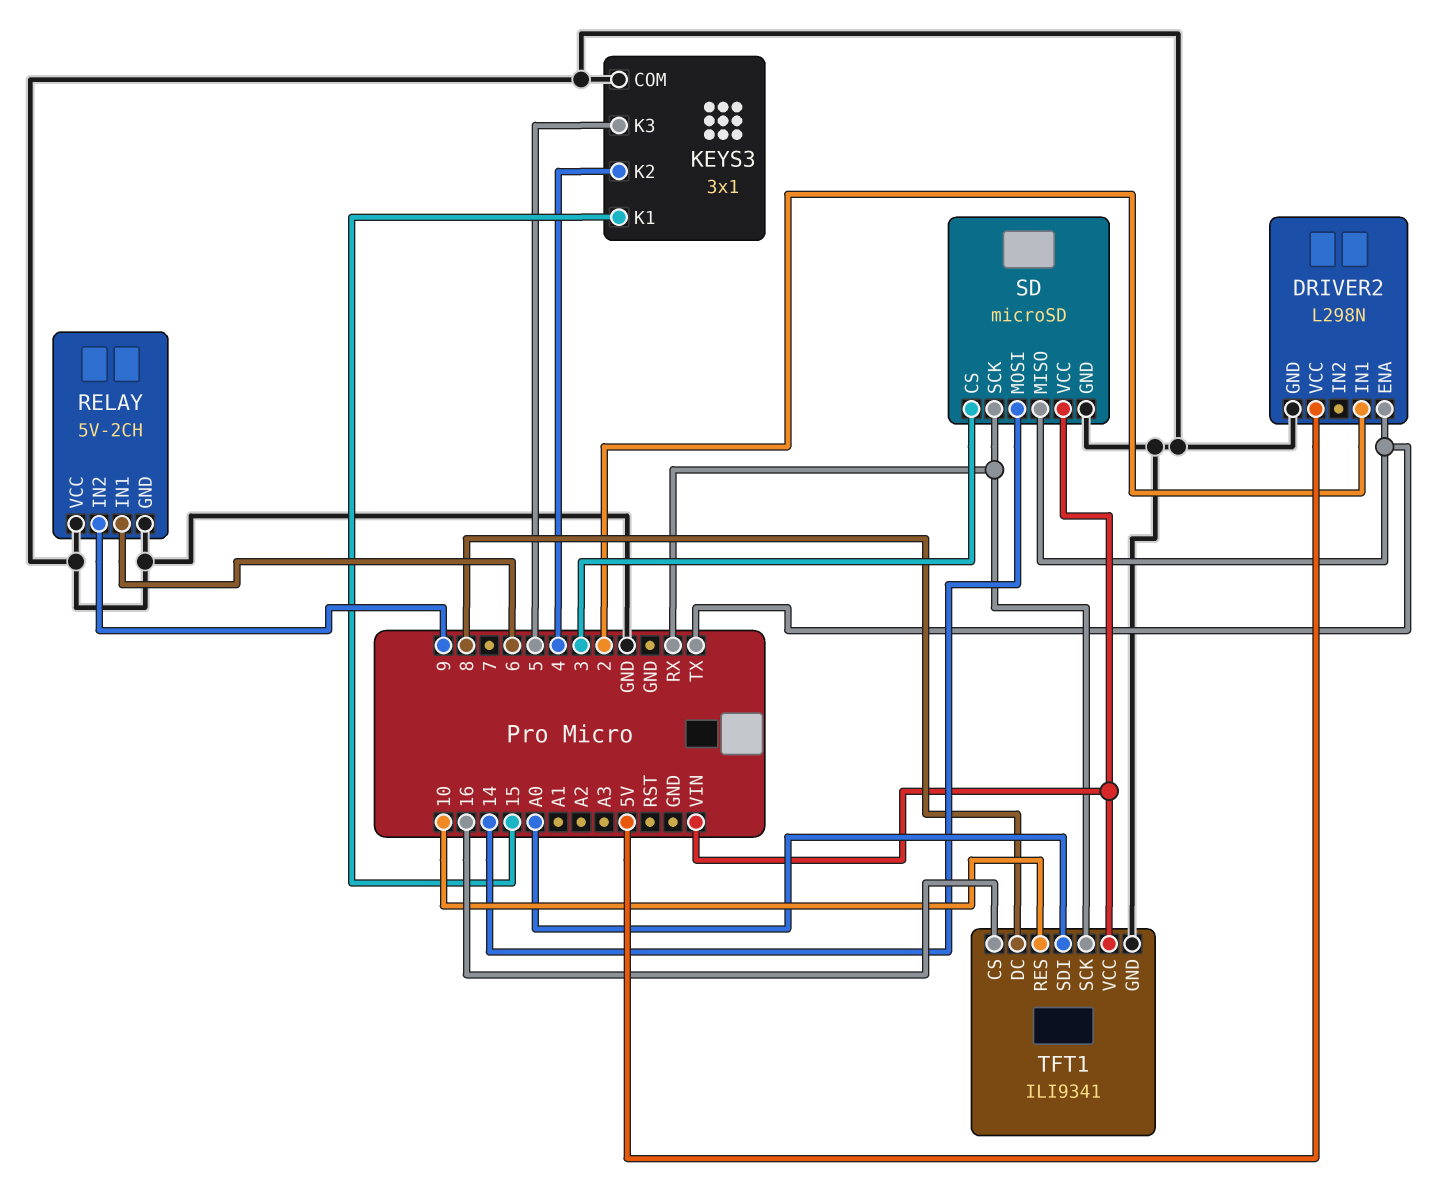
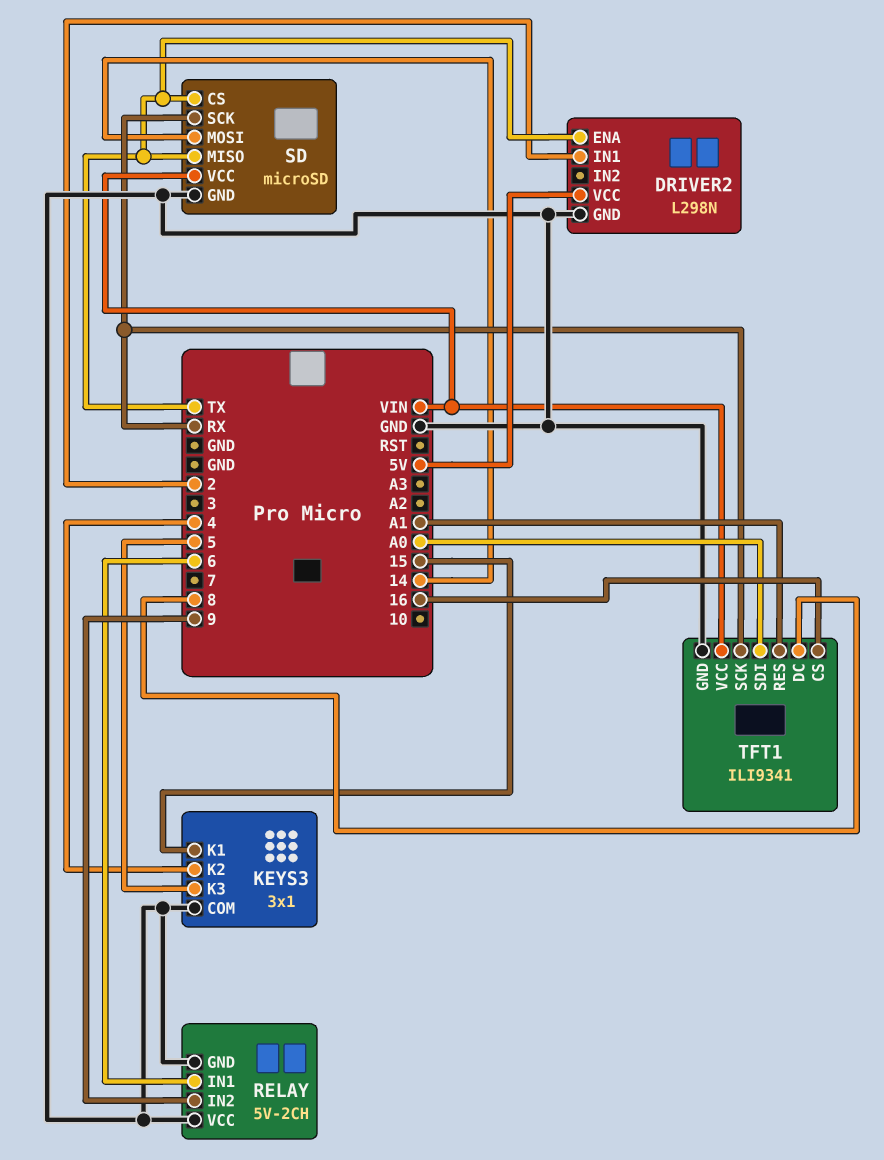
SD pin CS: 3 -> TX
TFT1 pin RES: 10 -> A1

